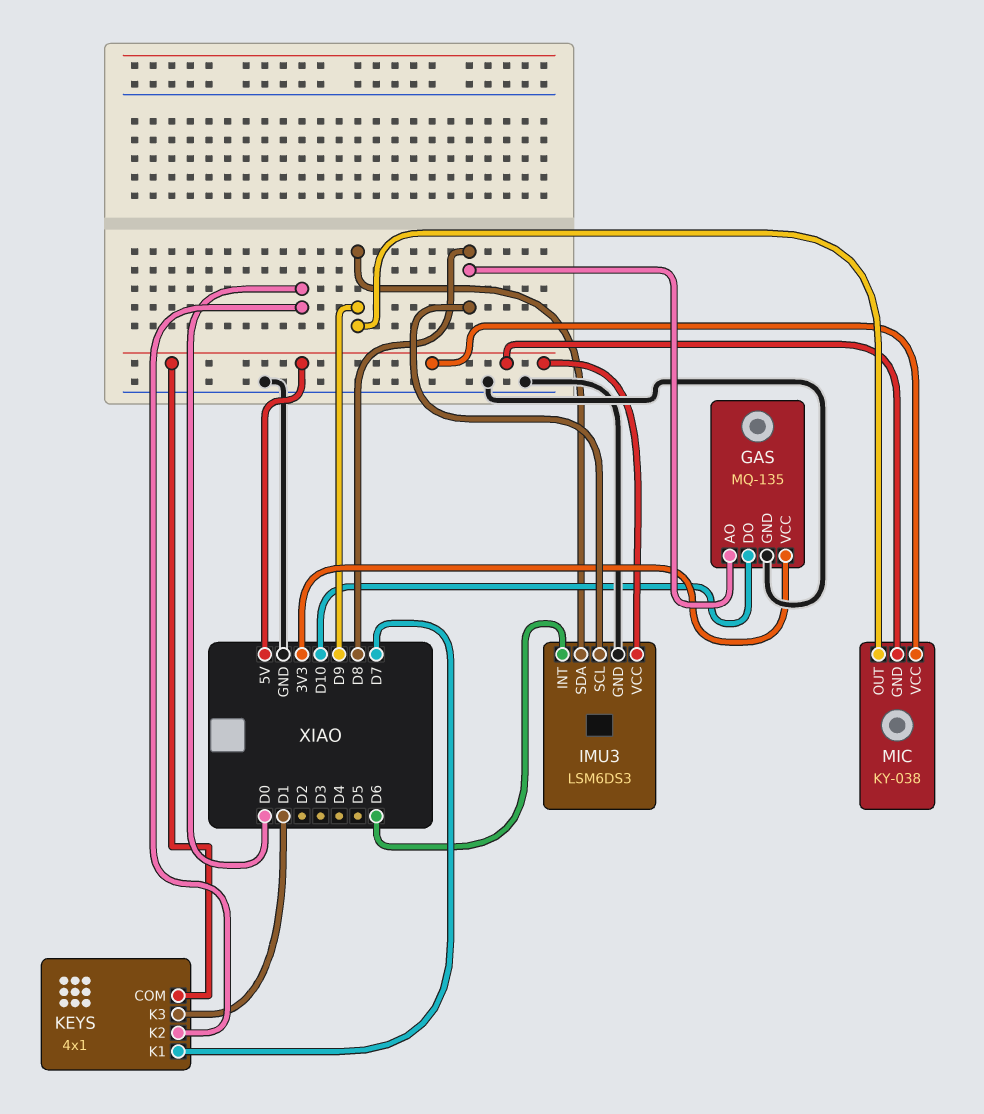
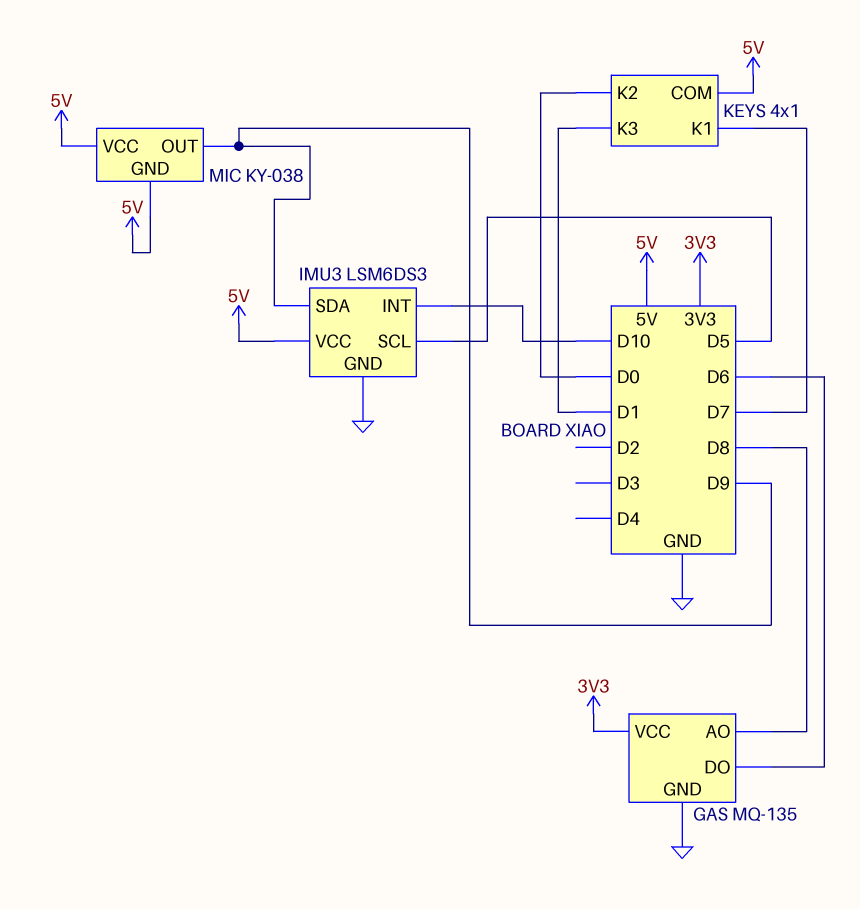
GAS pin DO: D10 -> D6
IMU3 pin INT: D6 -> D10
IMU3 pin SCL: D8 -> D5

